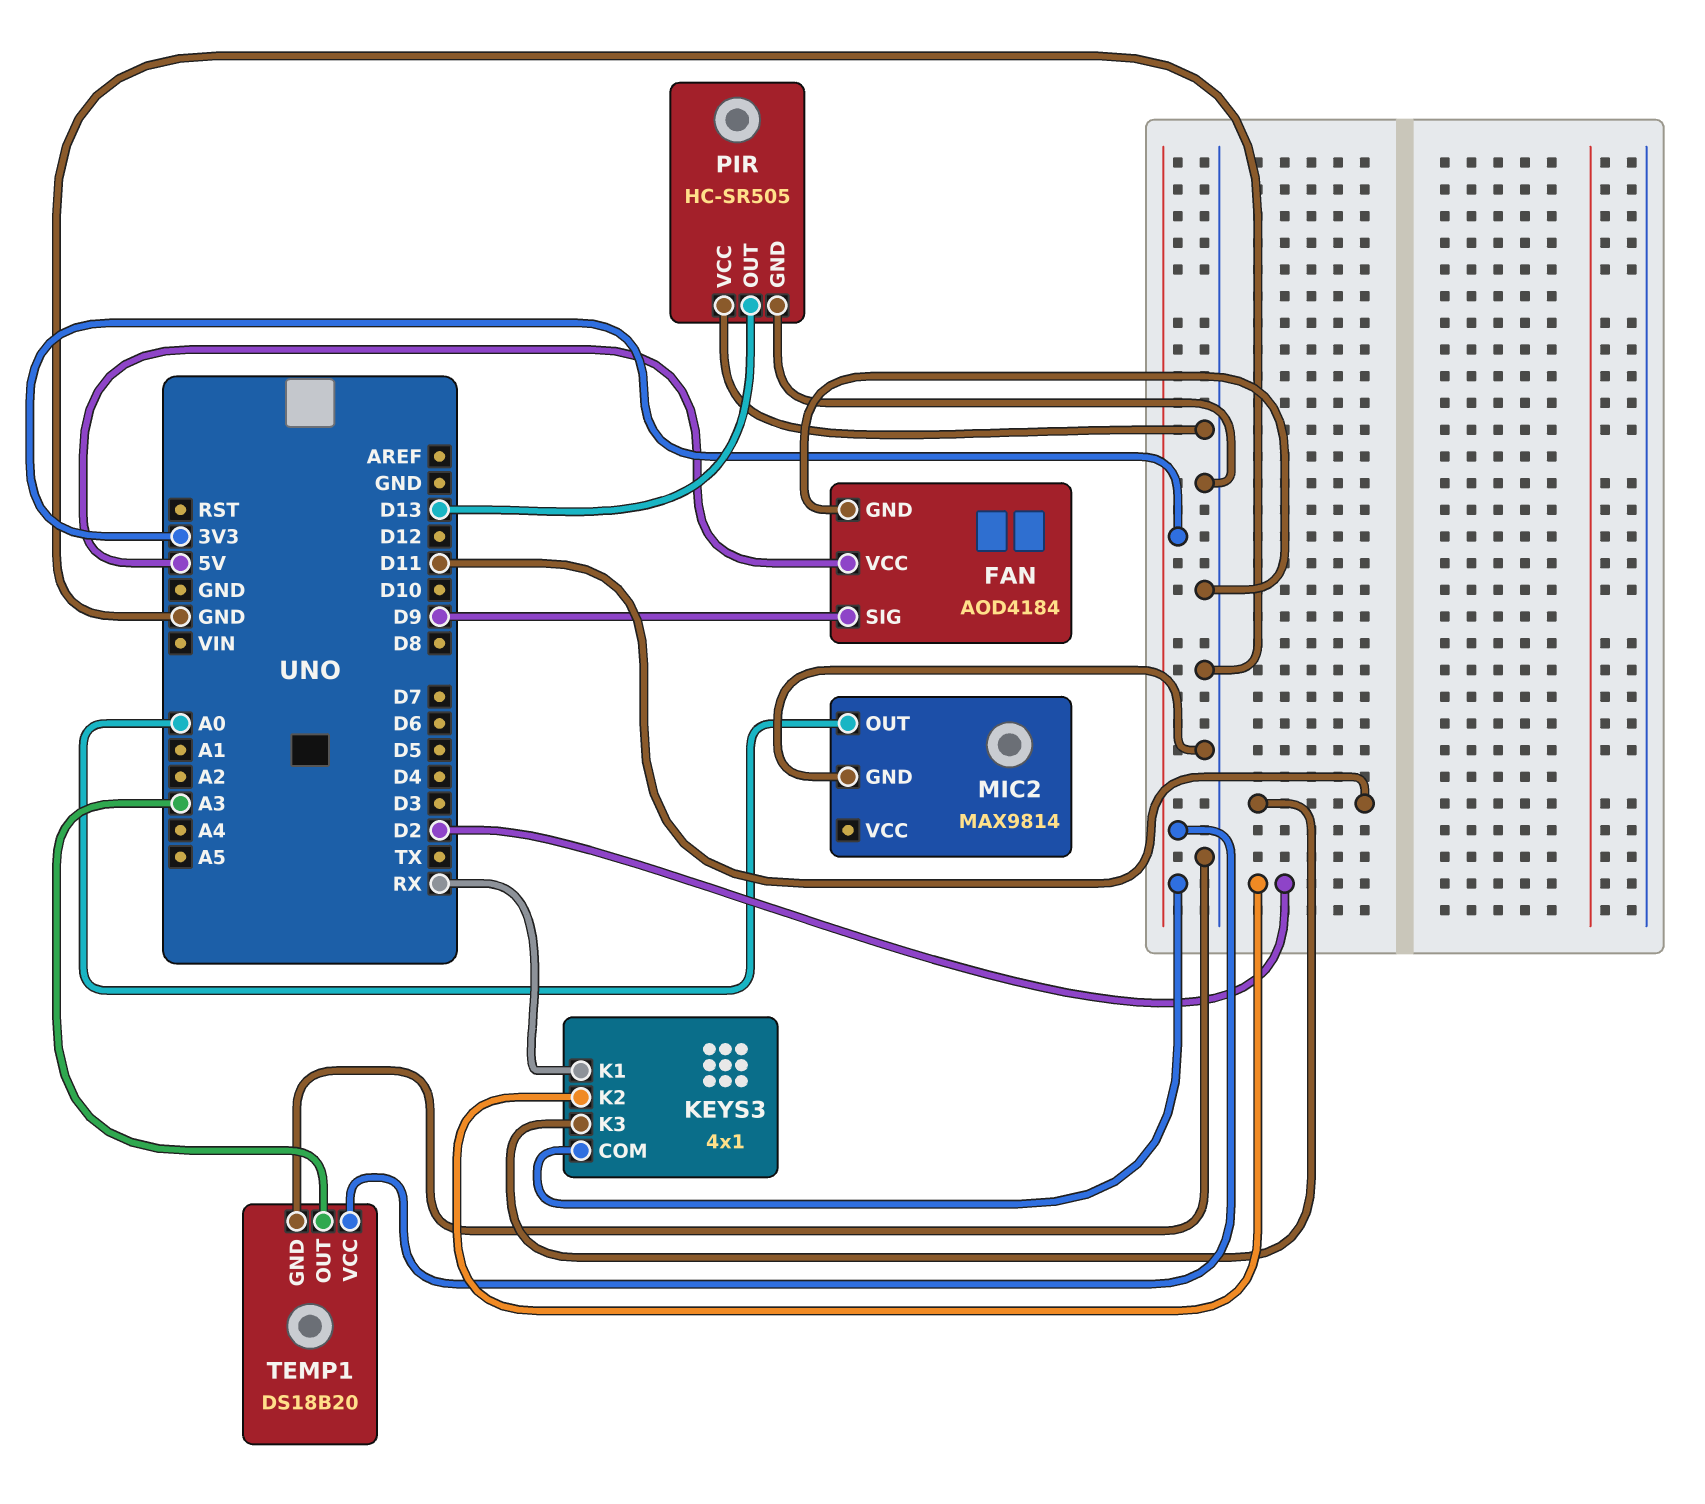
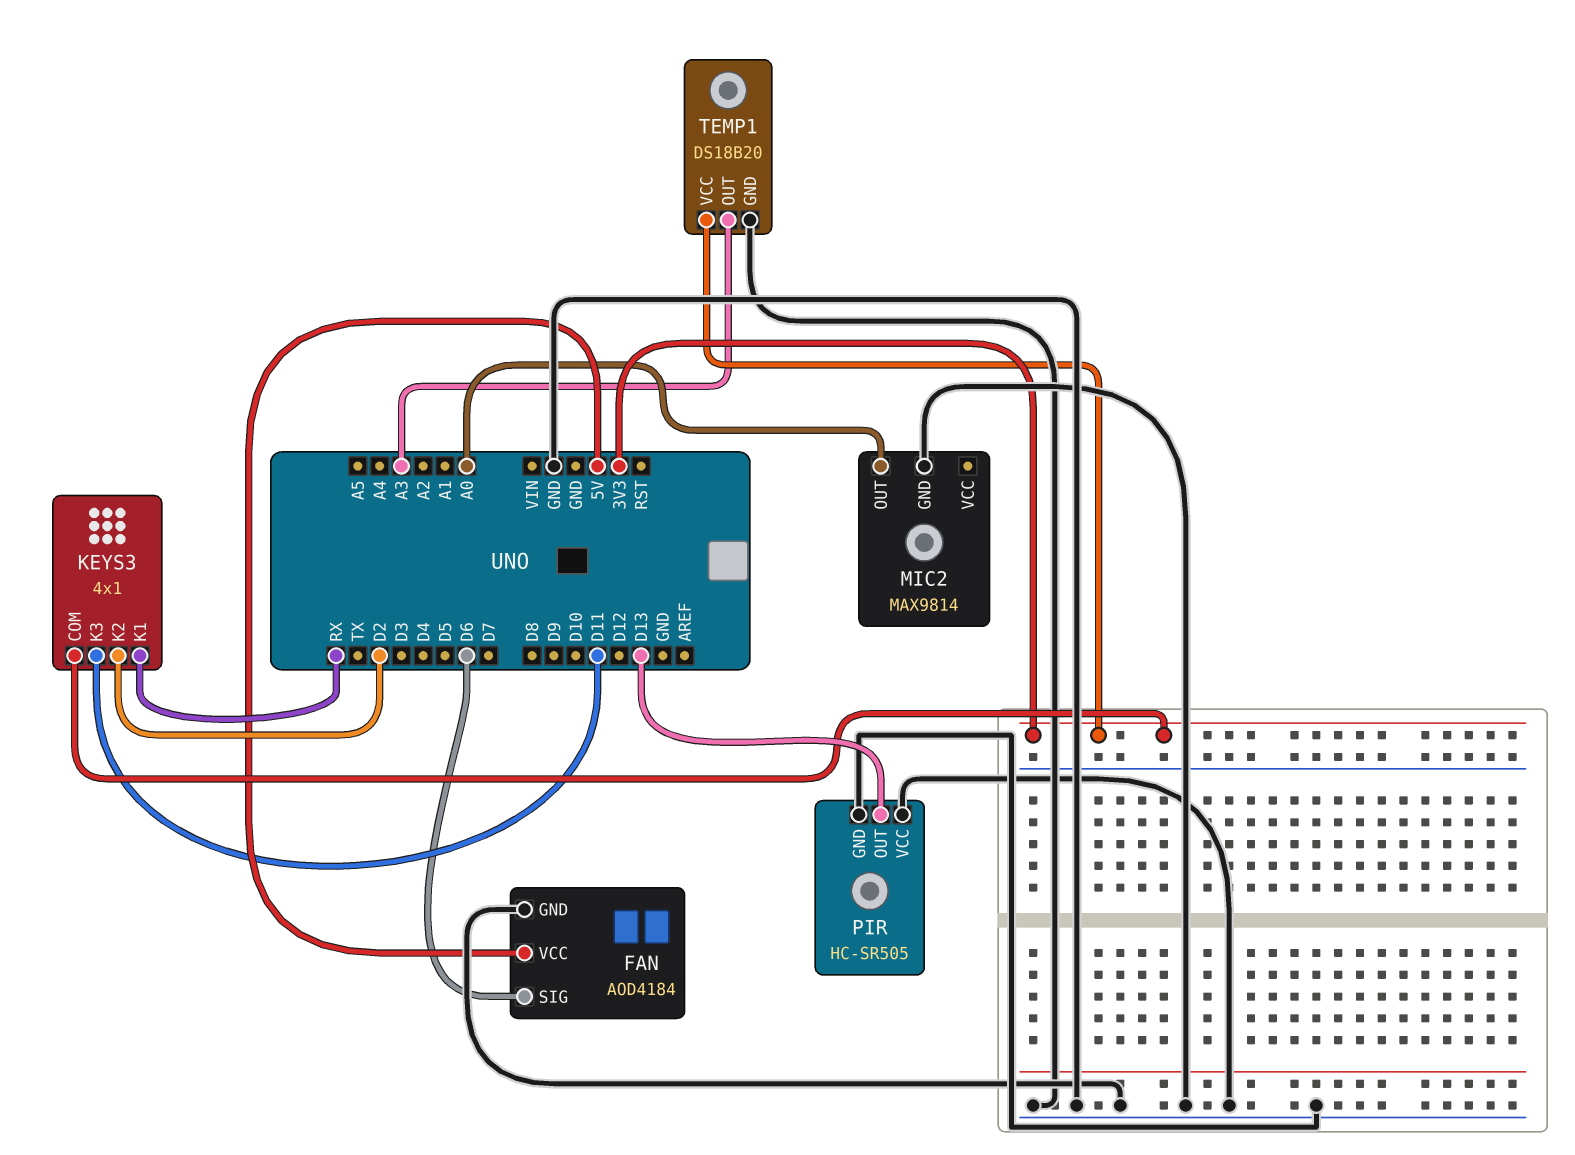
FAN pin SIG: D9 -> D6

